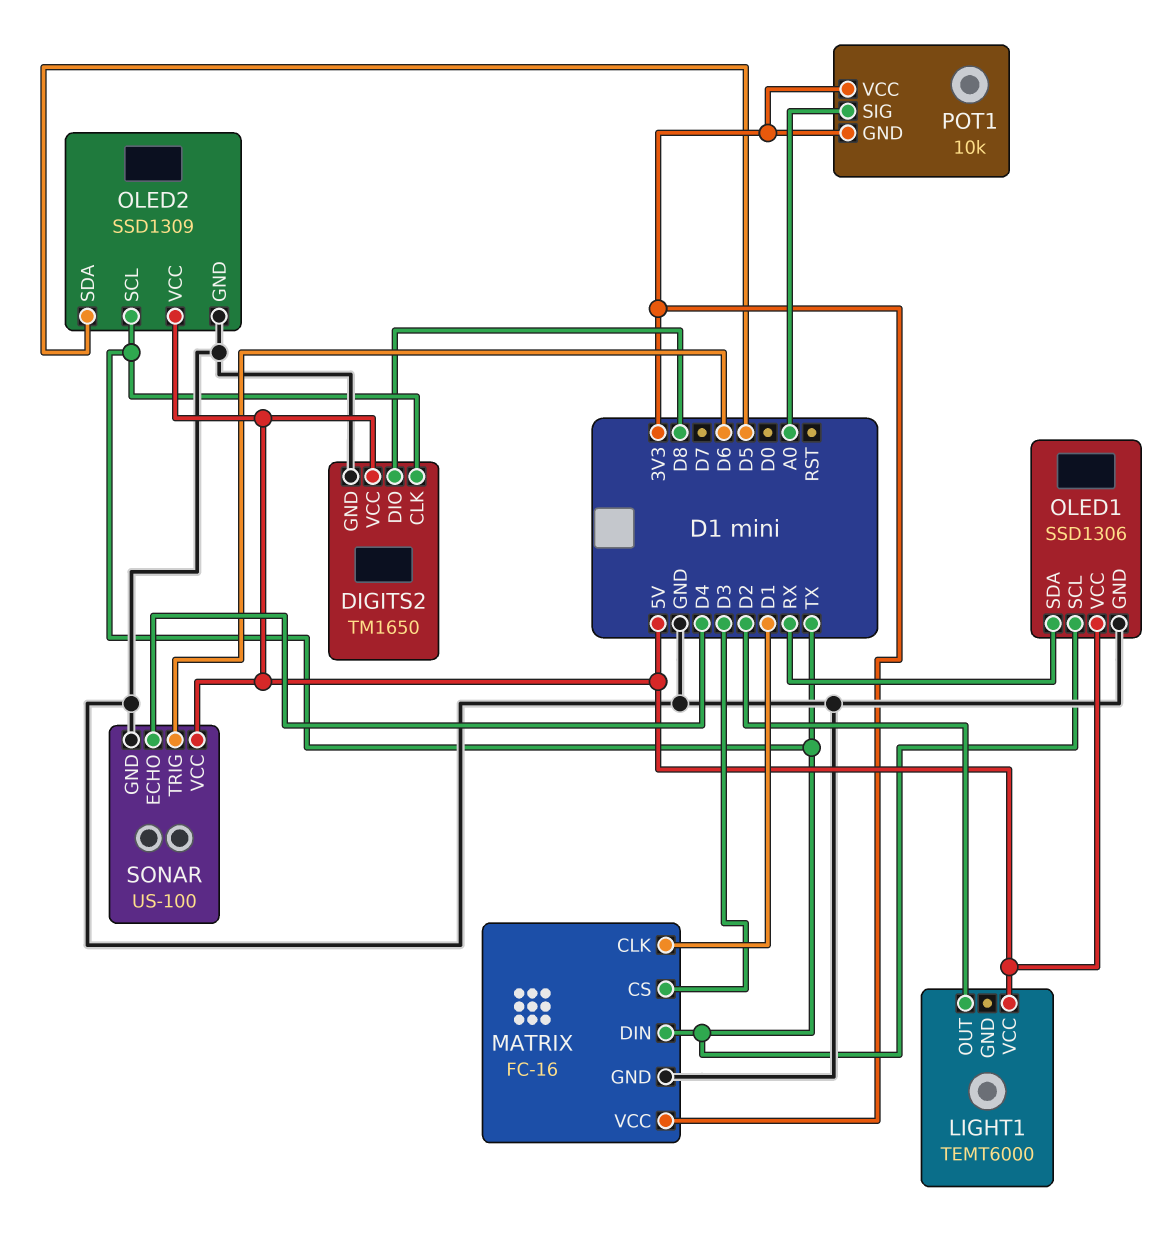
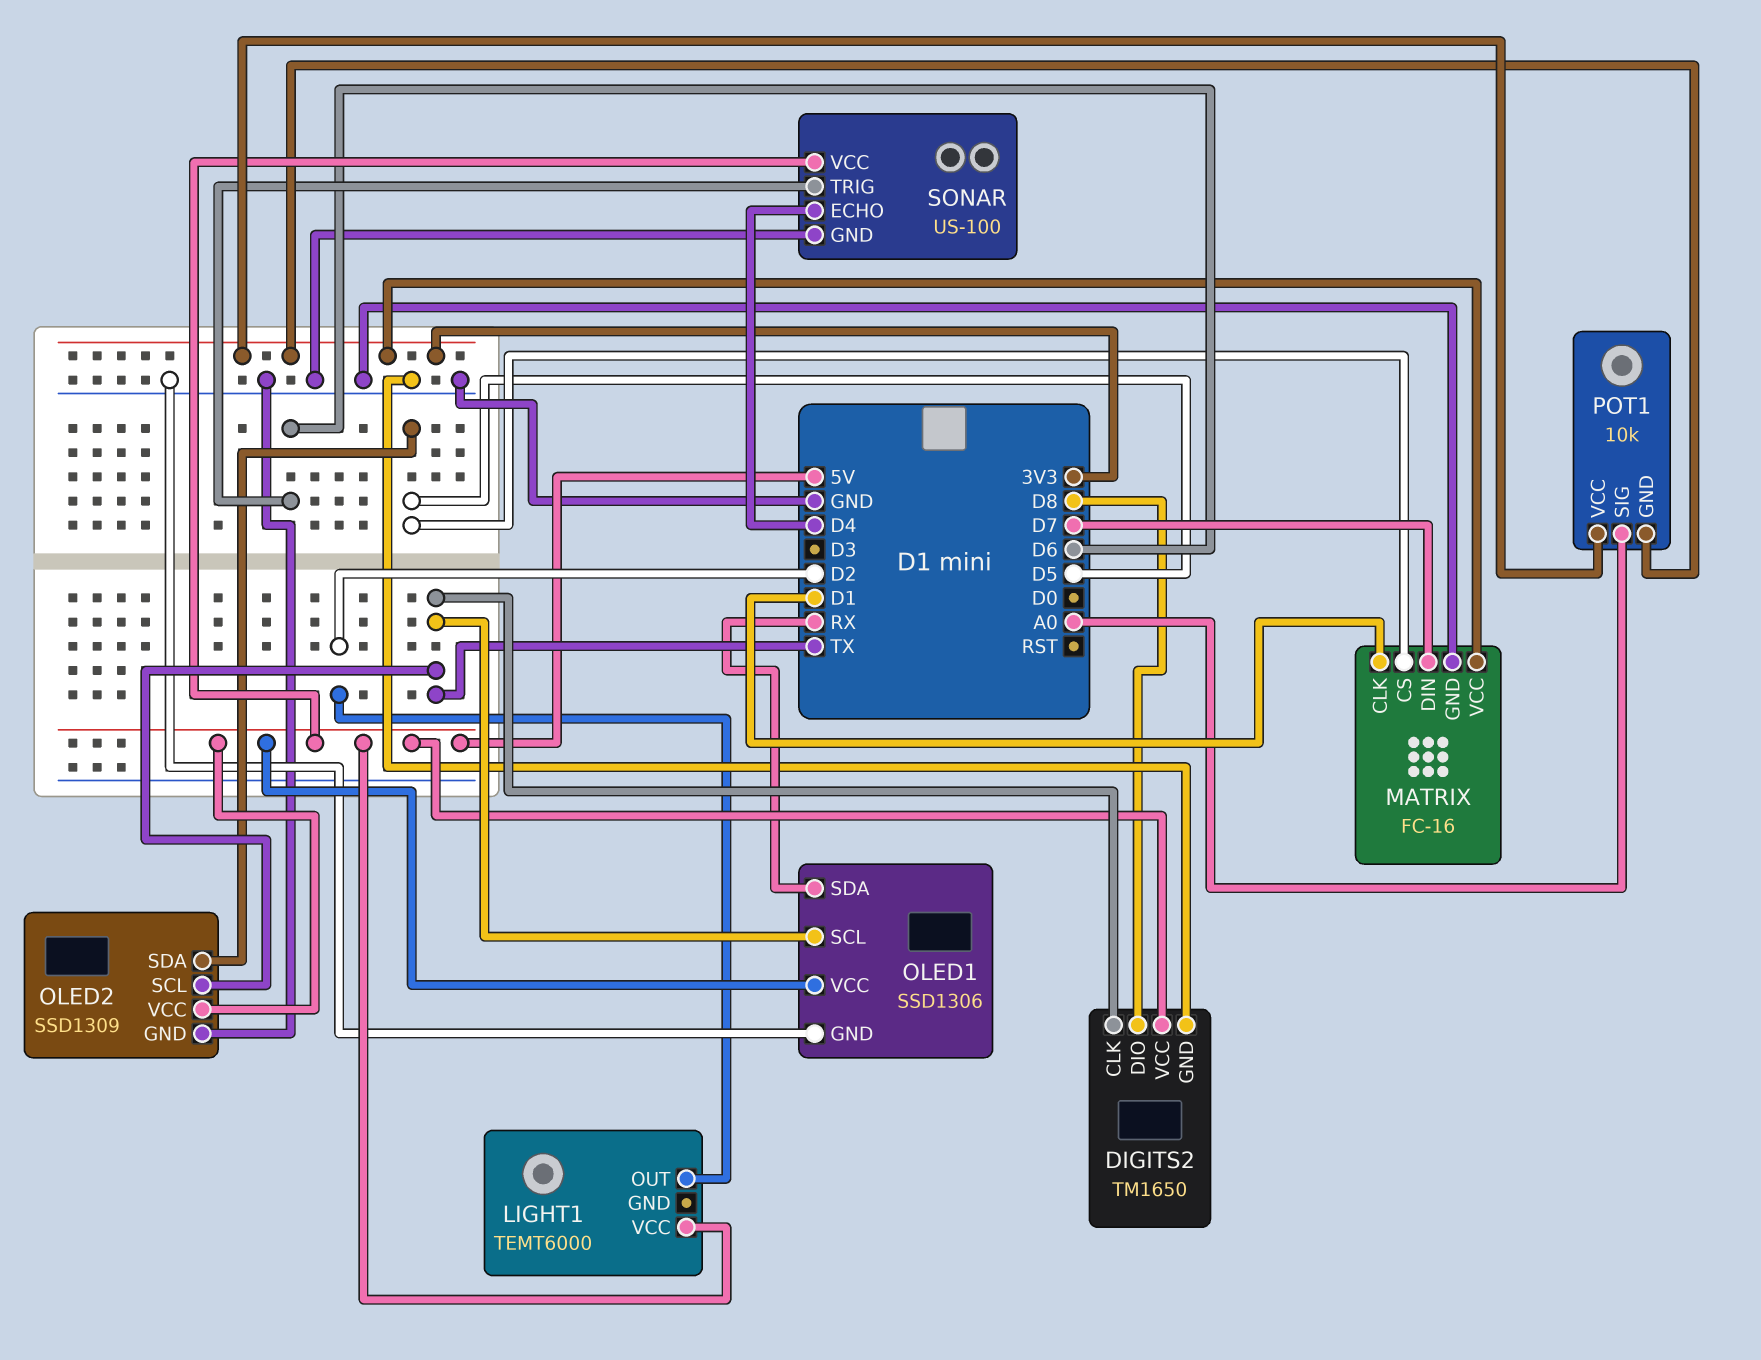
MATRIX pin CS: D3 -> D5
MATRIX pin DIN: TX -> D7

